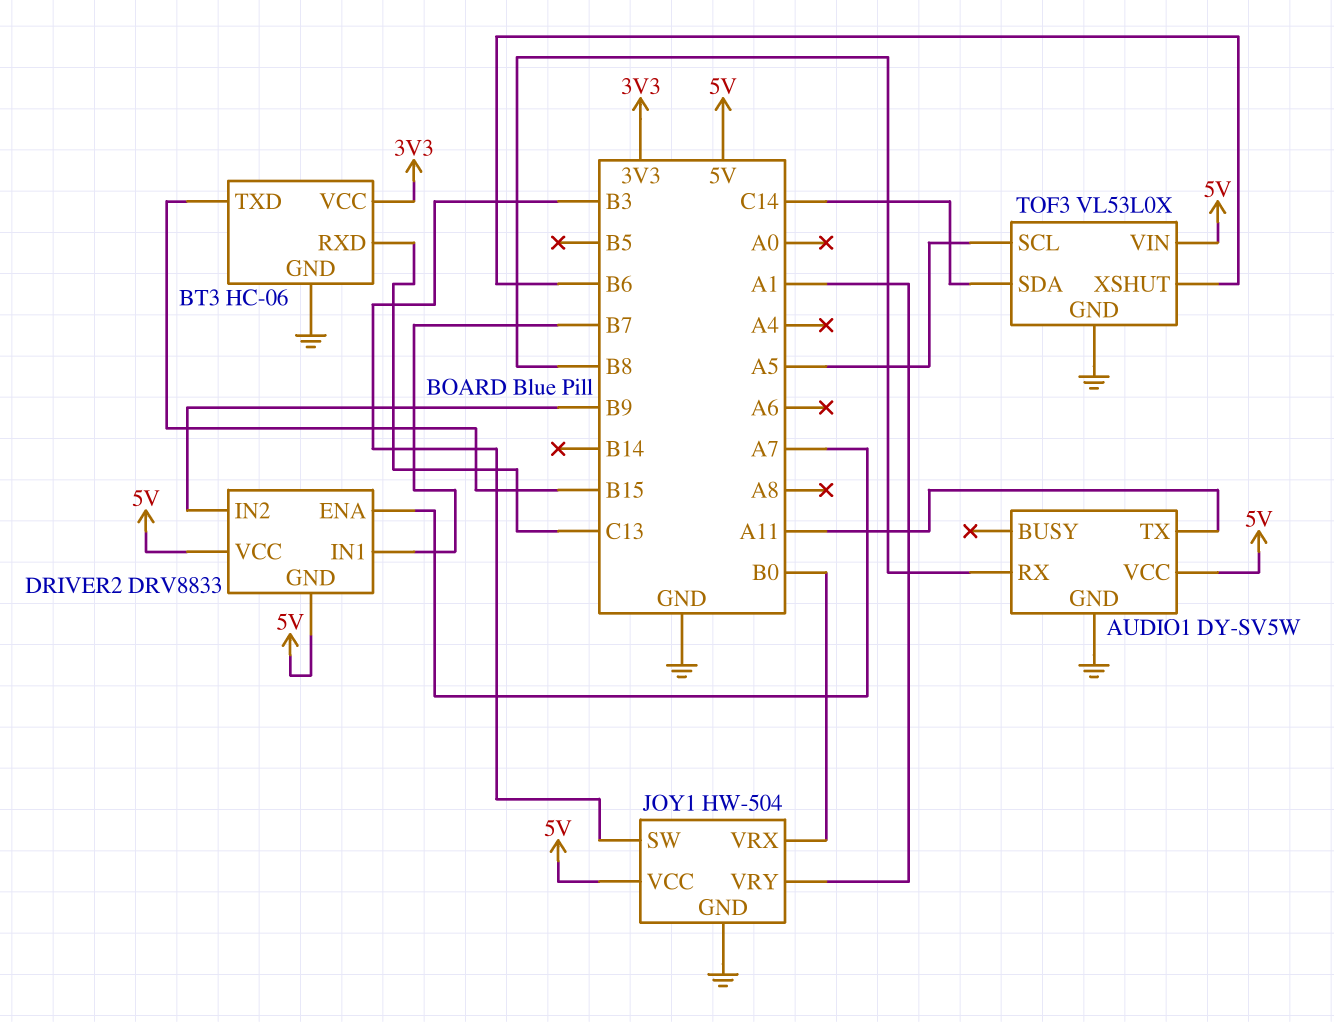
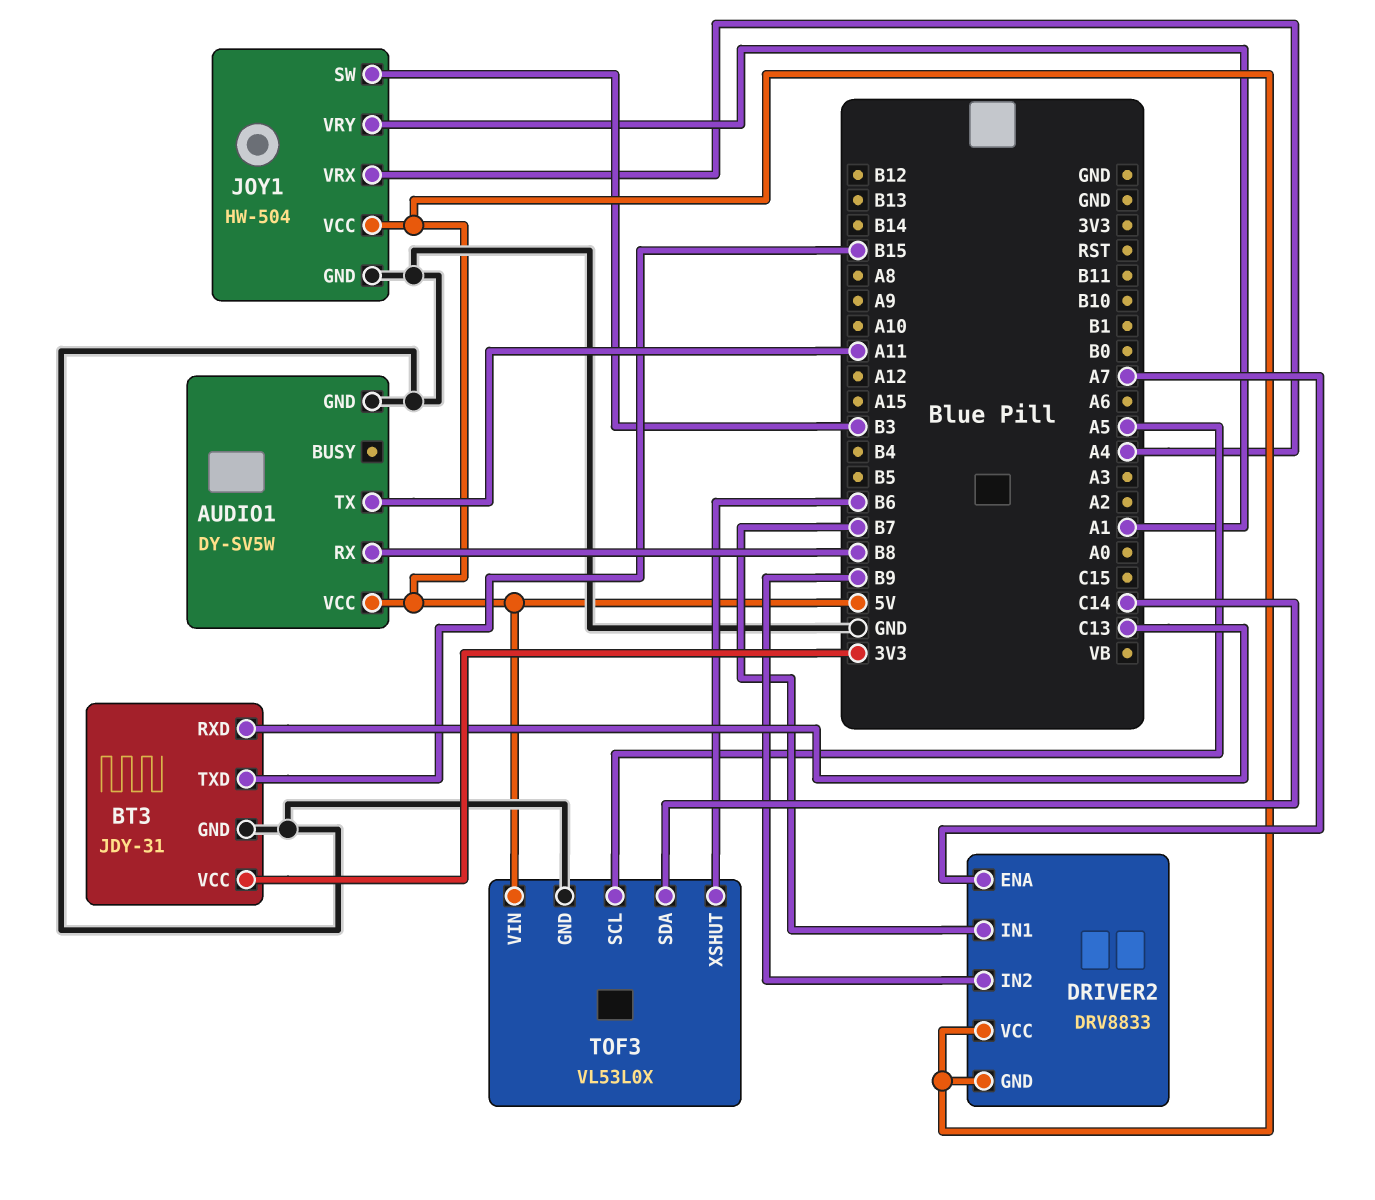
BT3: HC-06 -> JDY-31
JOY1 pin VRX: B0 -> A4

